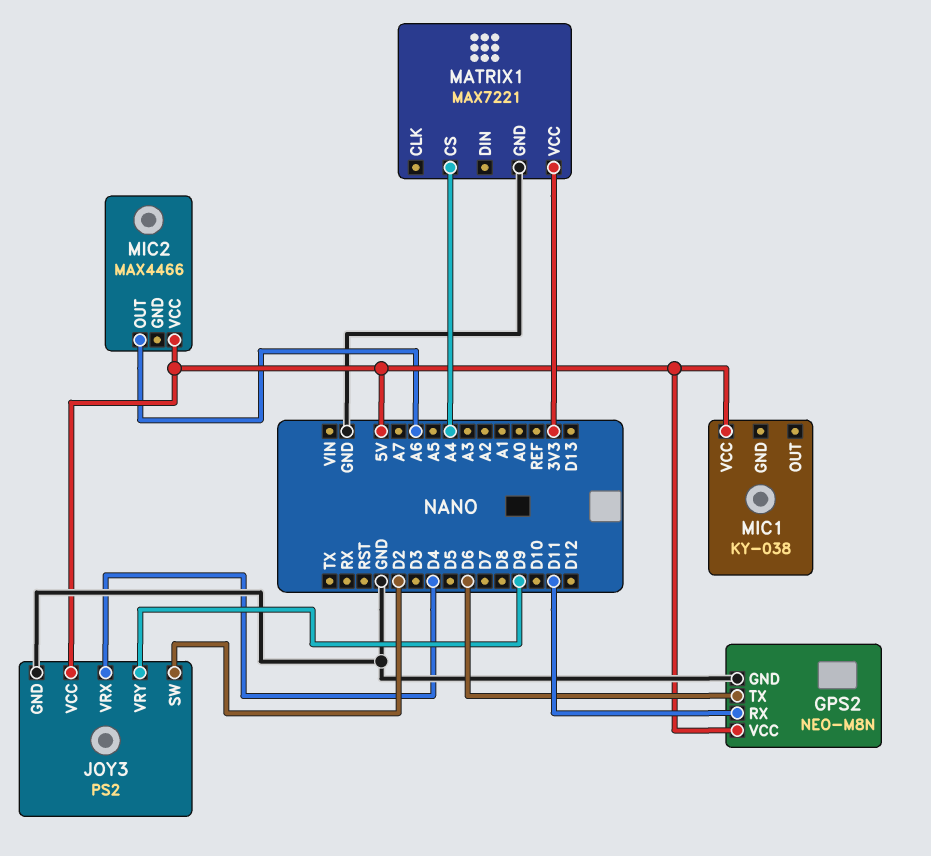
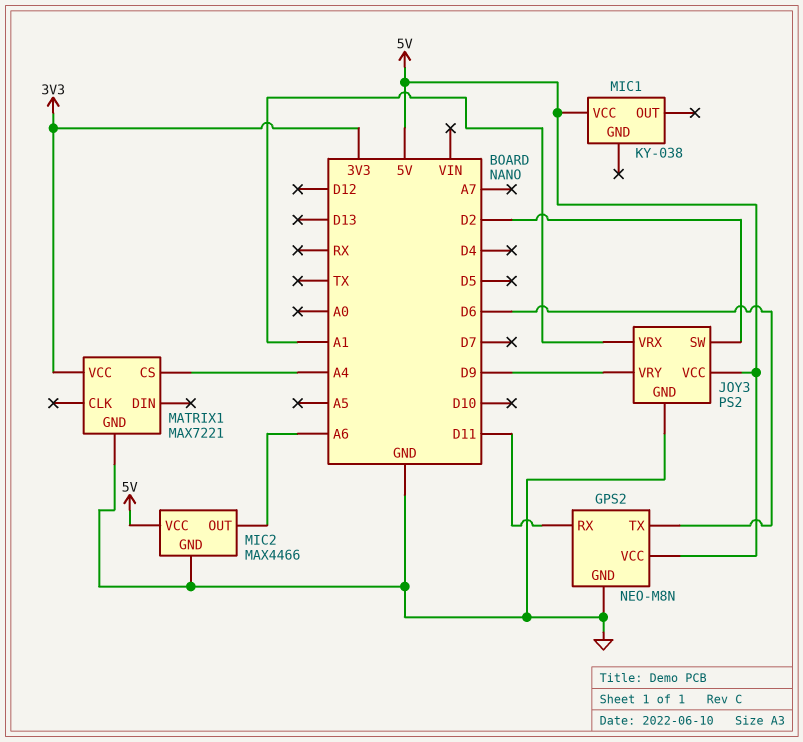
JOY3 pin VRX: D4 -> A1
MIC2 pin GND: none -> GND

